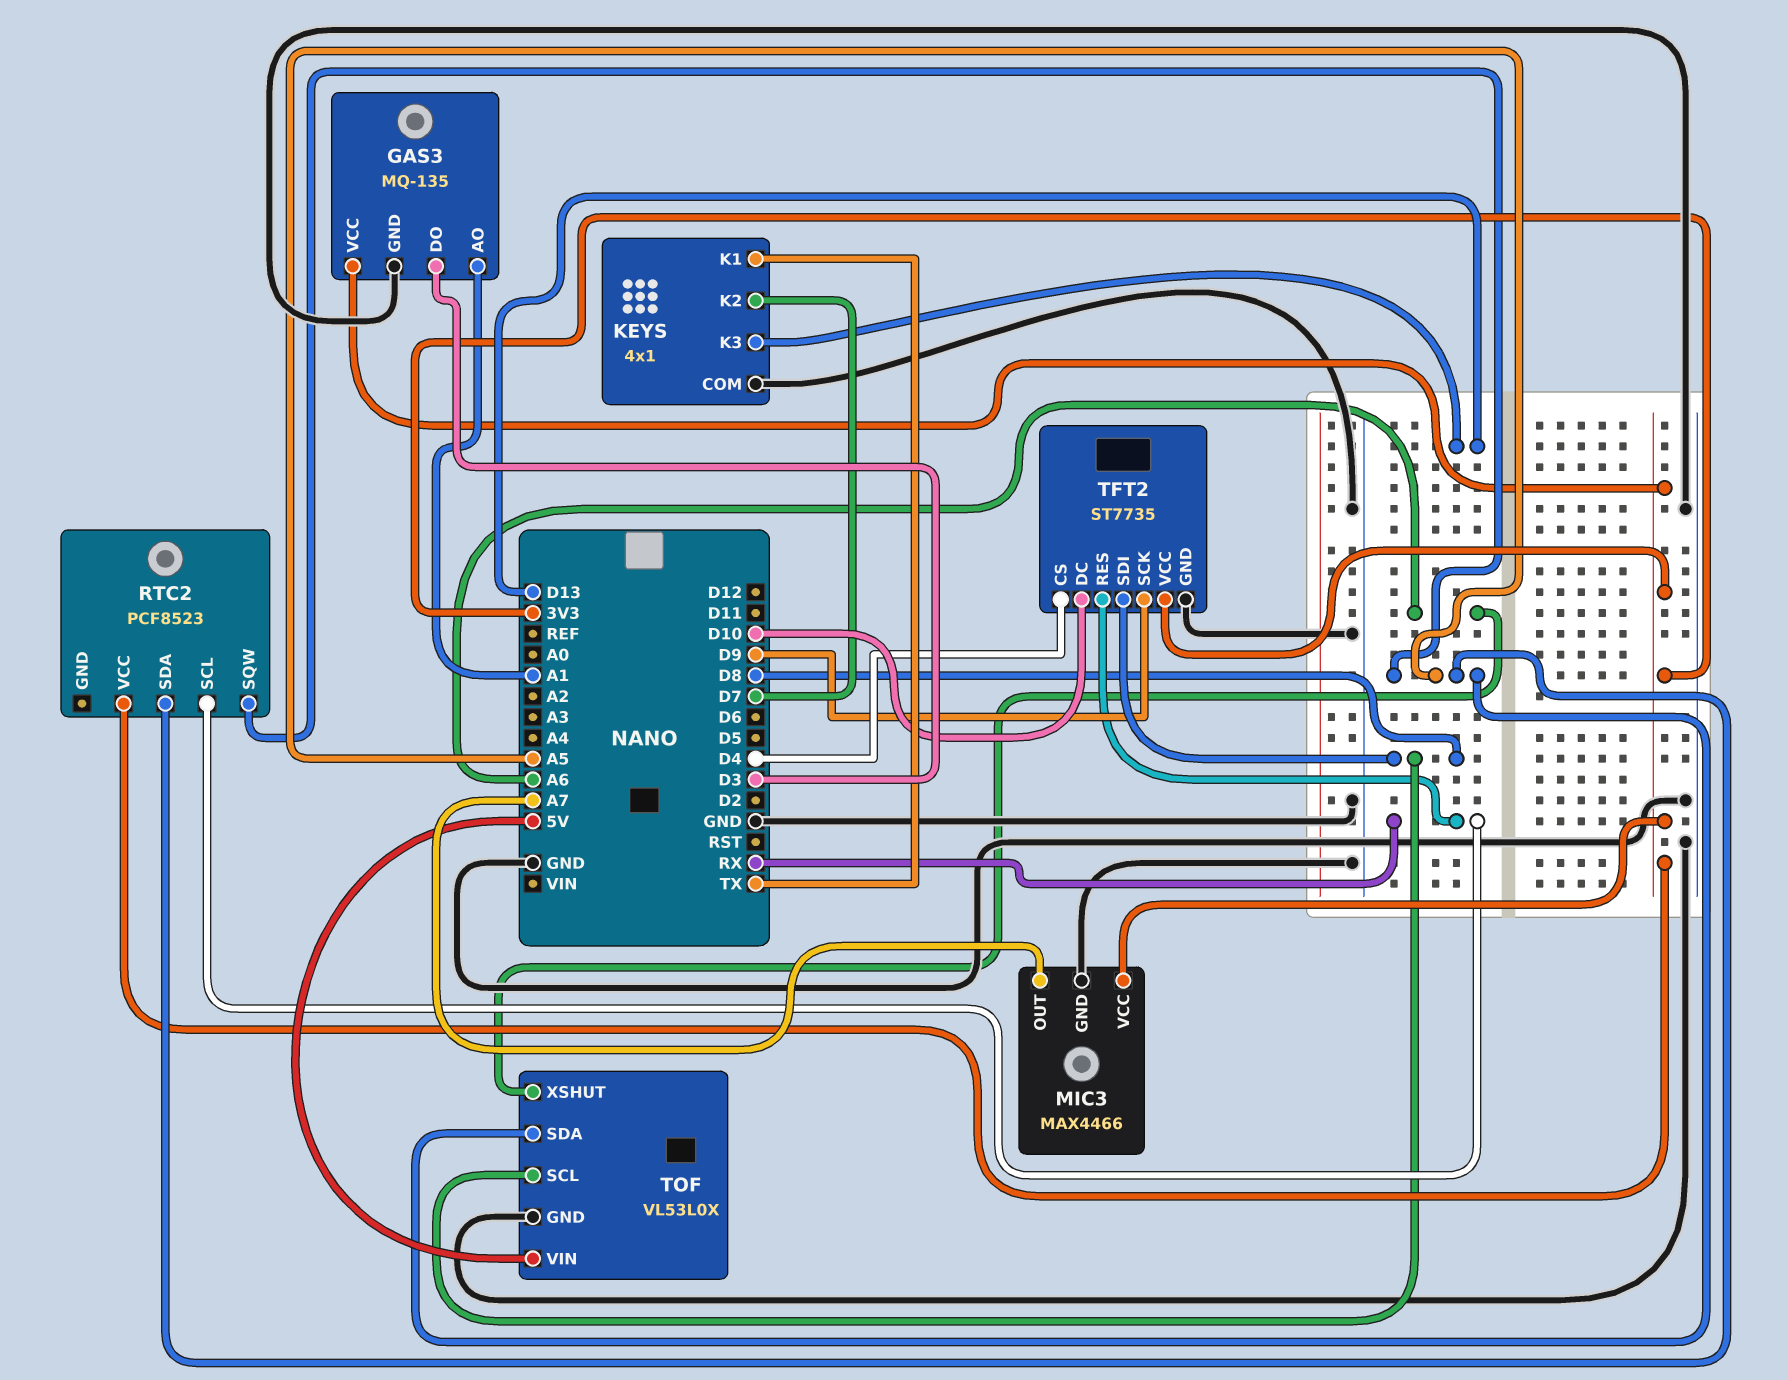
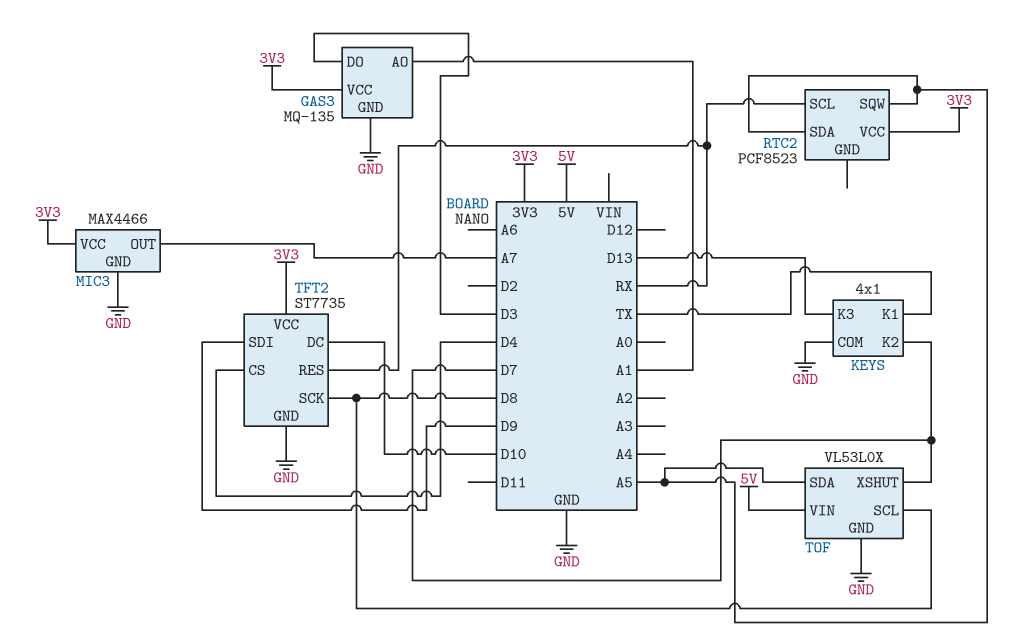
TFT2 pin SCK: D9 -> D8
TFT2 pin SDI: D8 -> D9
TOF pin XSHUT: A6 -> D7

